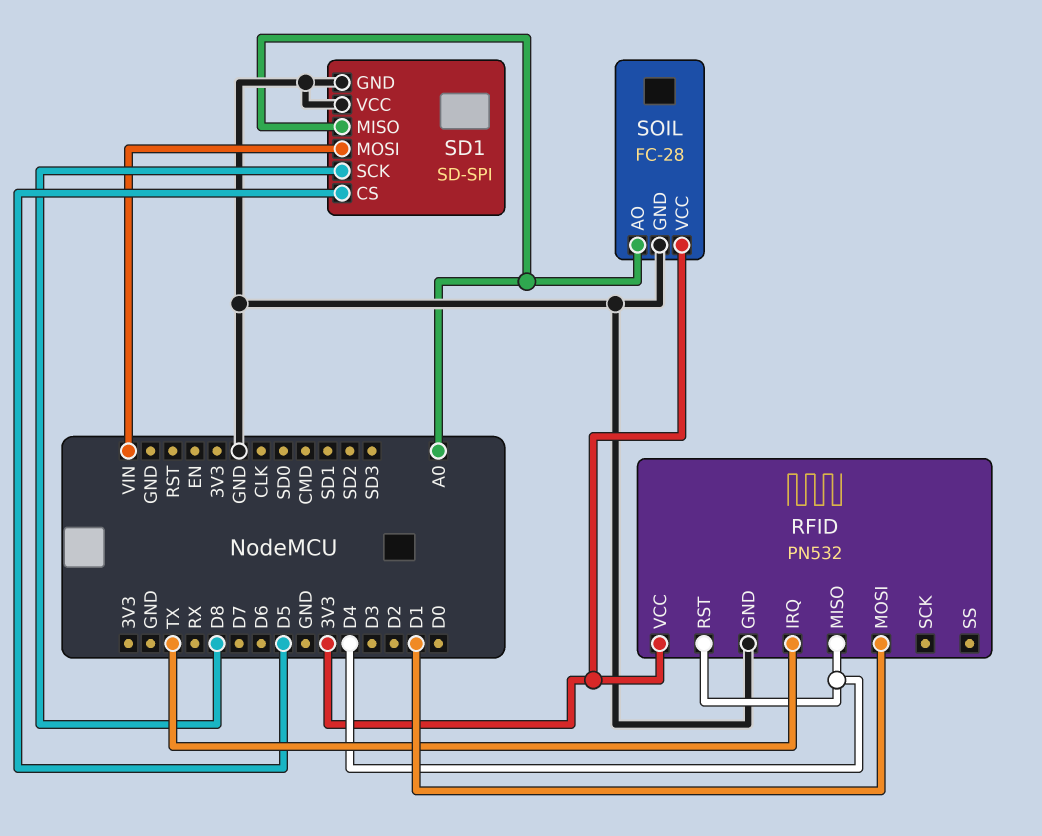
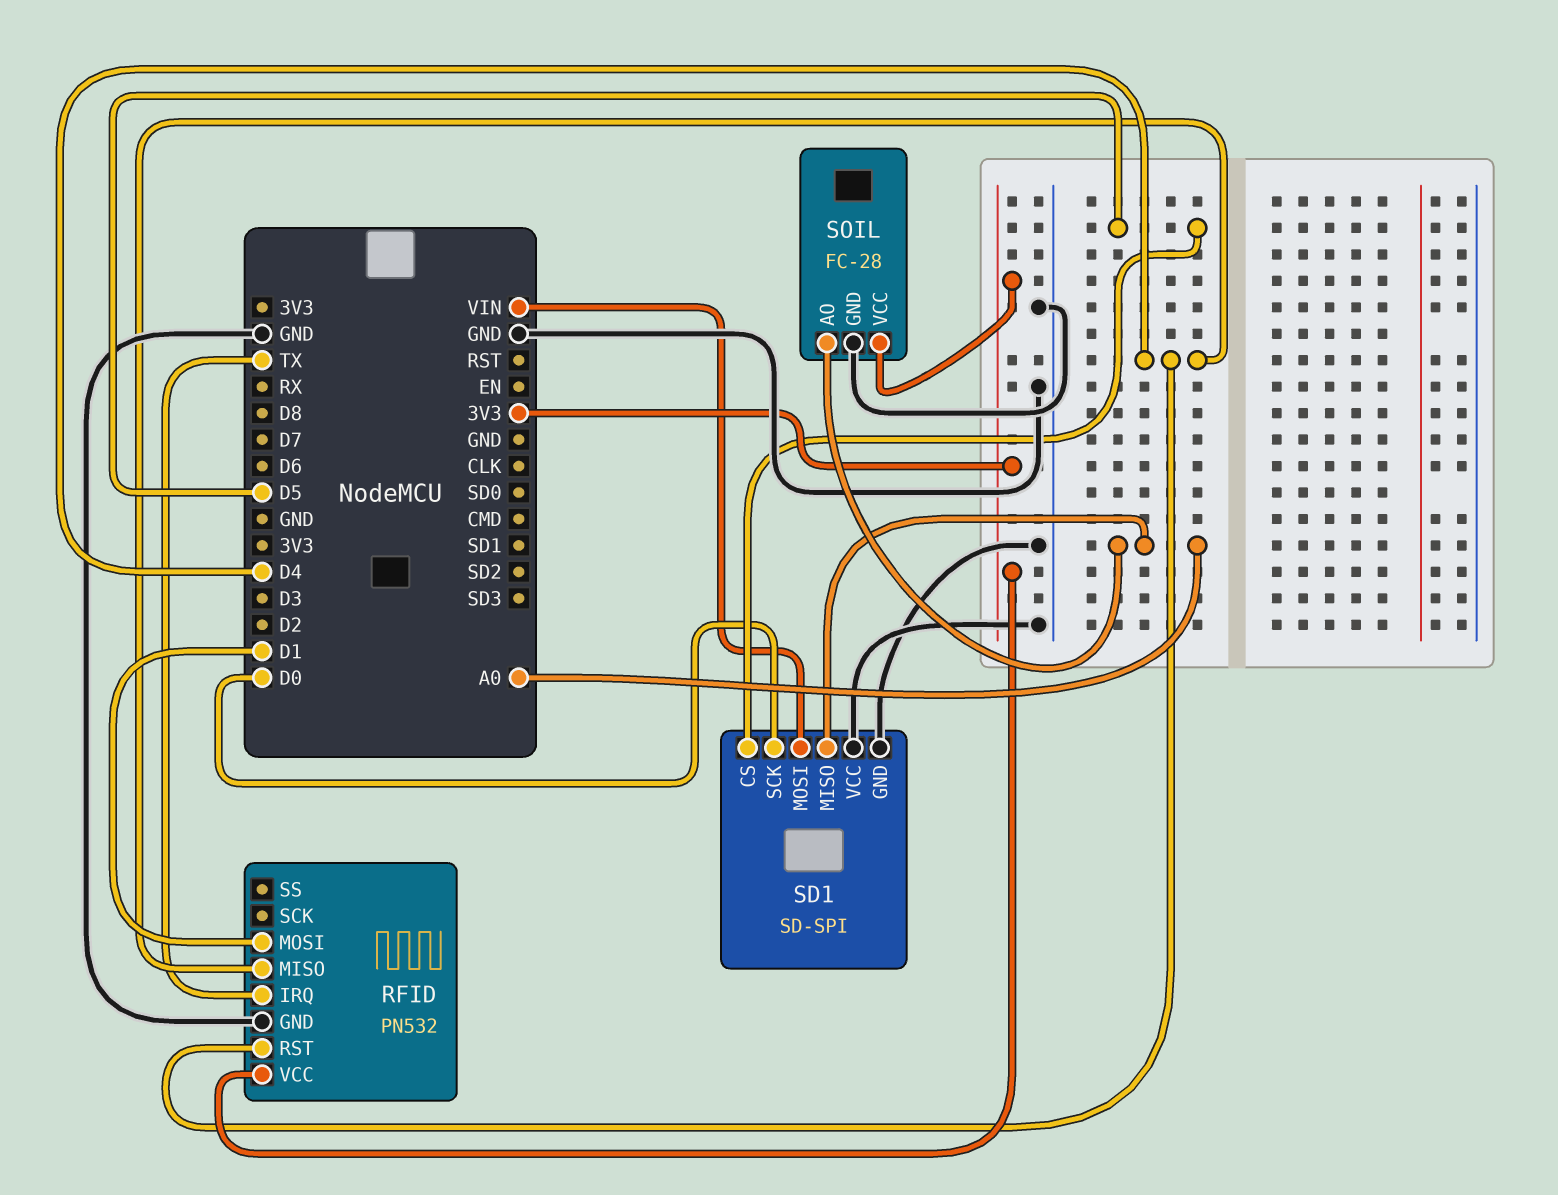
SD1 pin SCK: D8 -> D0

